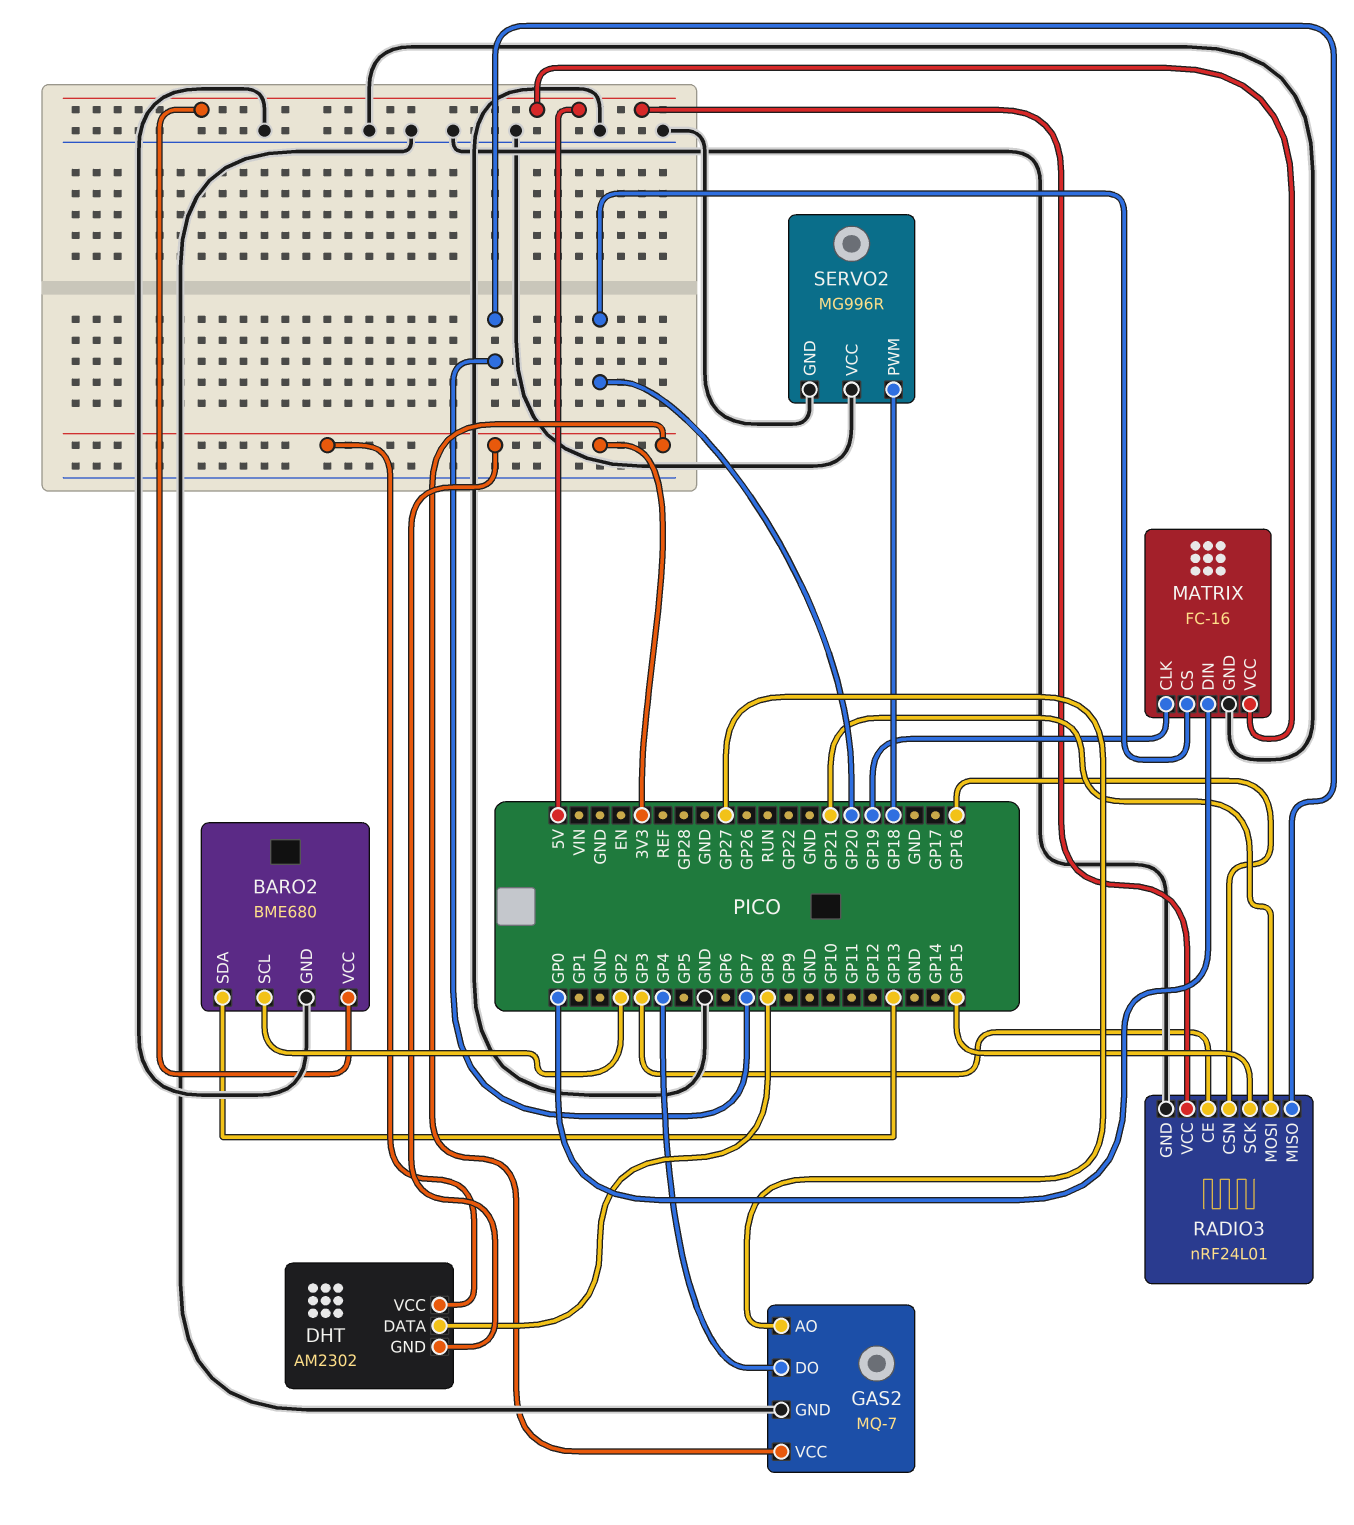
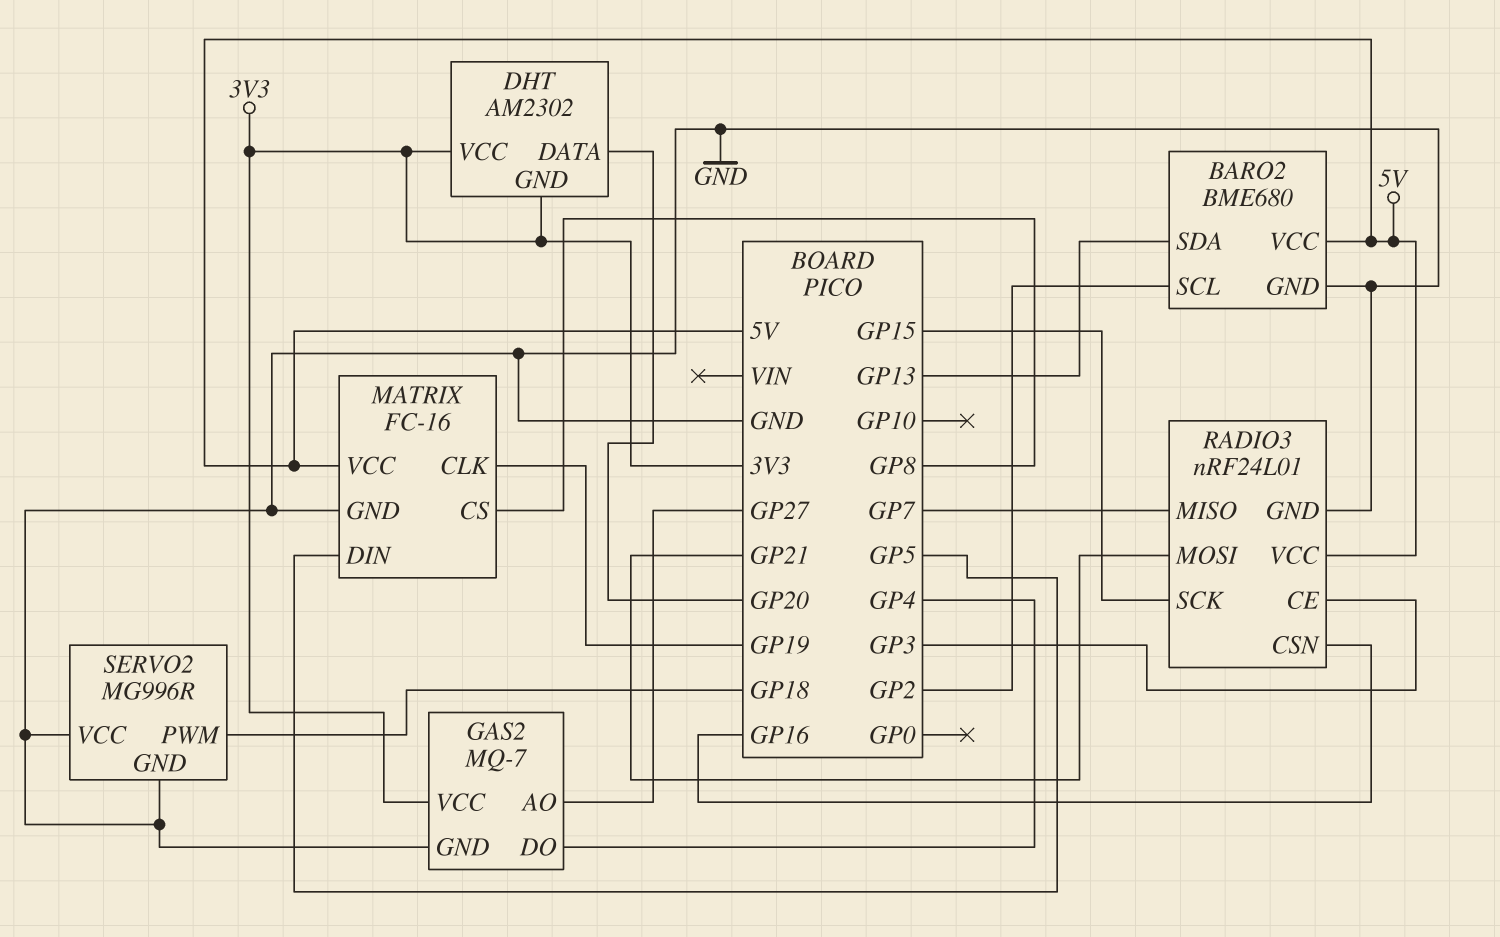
DHT pin DATA: GP8 -> GP20
MATRIX pin CS: GP20 -> GP8
MATRIX pin DIN: GP0 -> GP5

